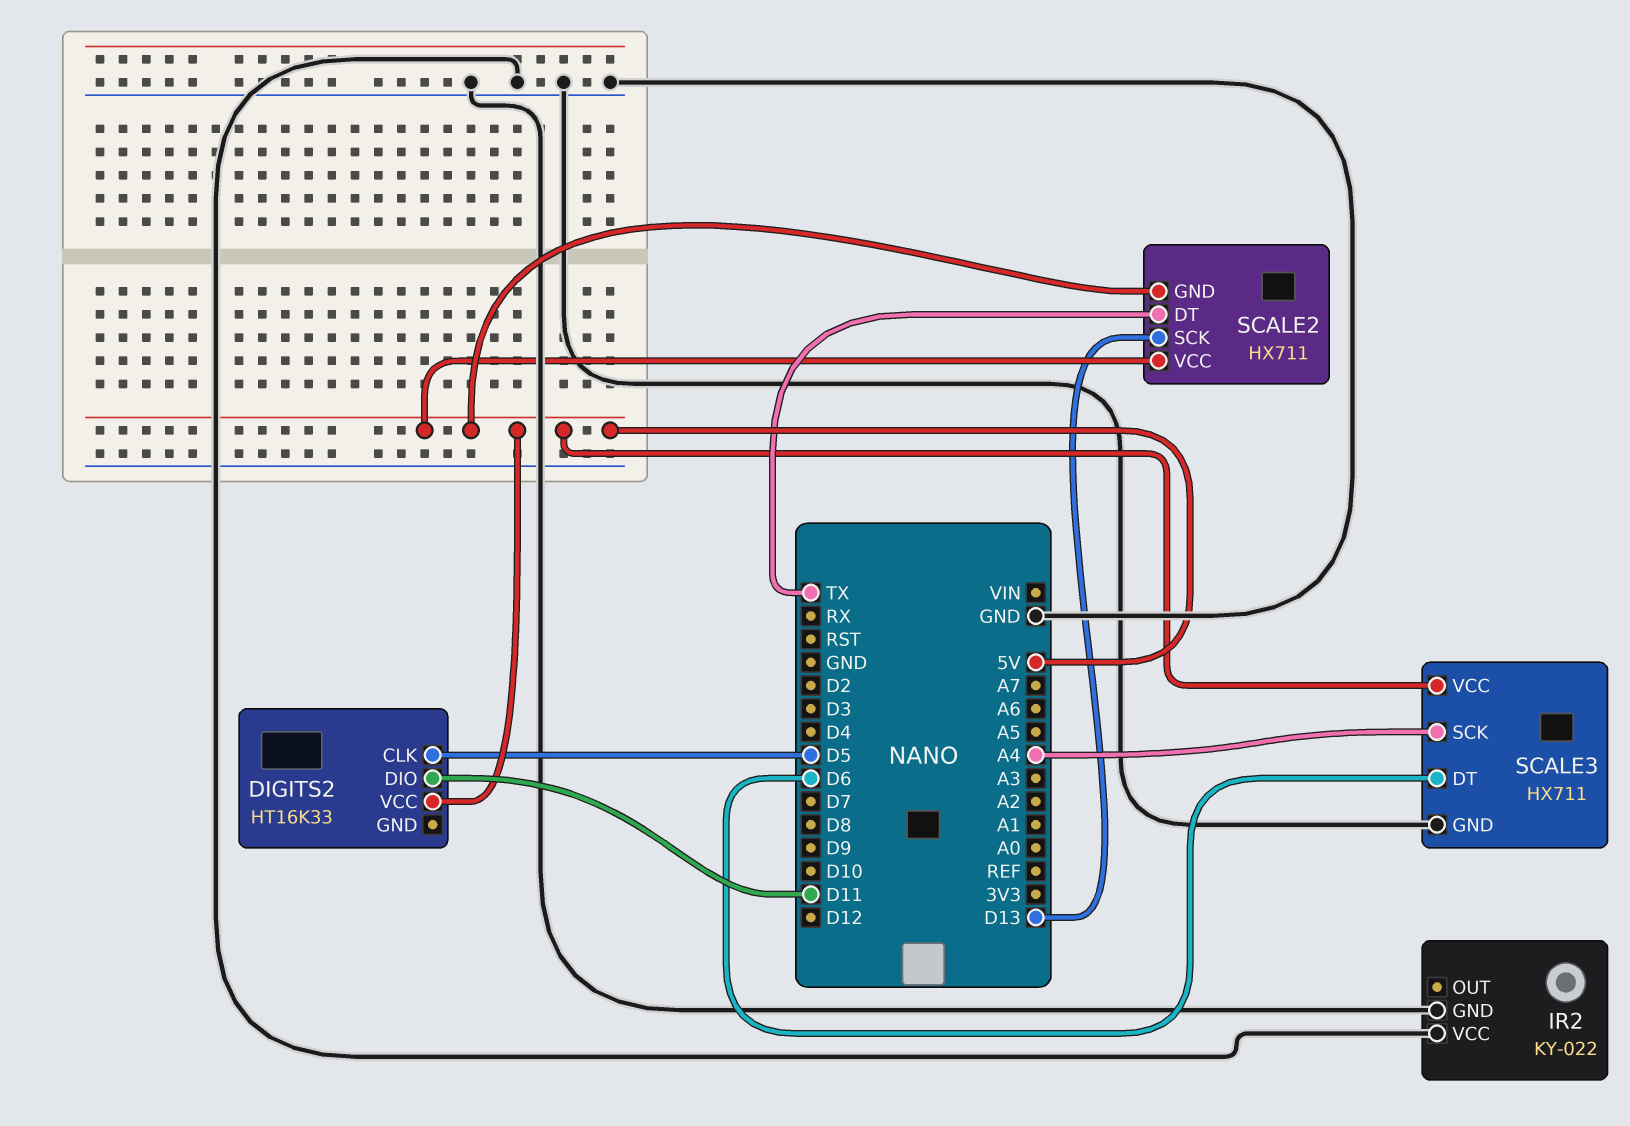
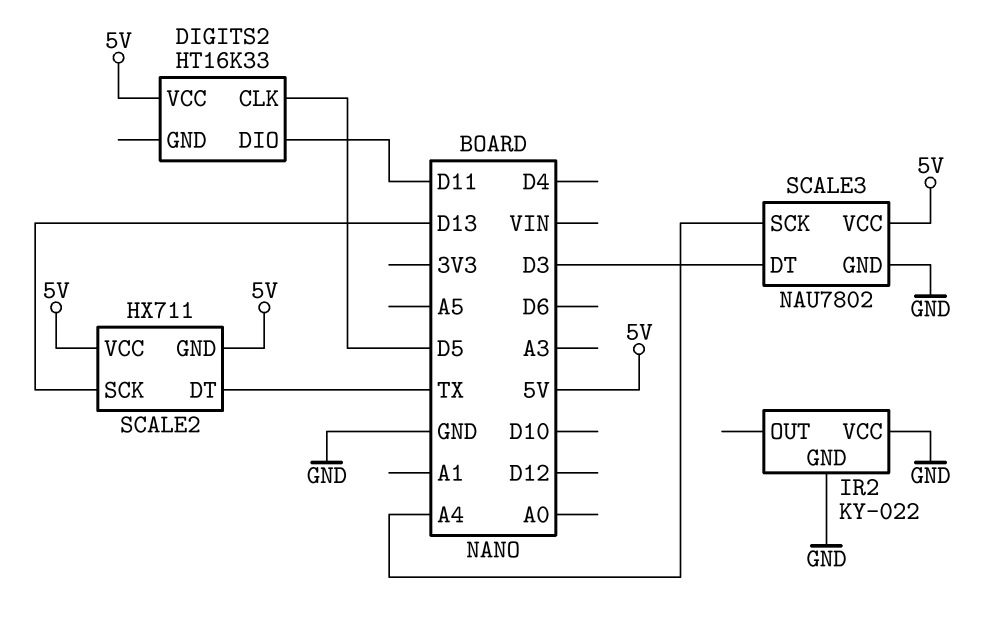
SCALE3: HX711 -> NAU7802
SCALE3 pin DT: D6 -> D3

